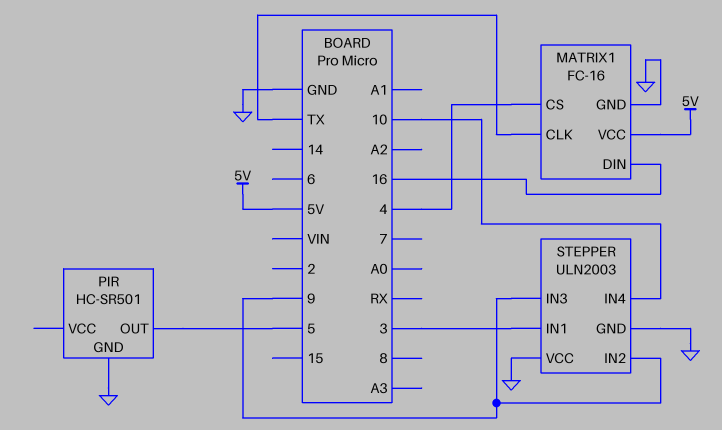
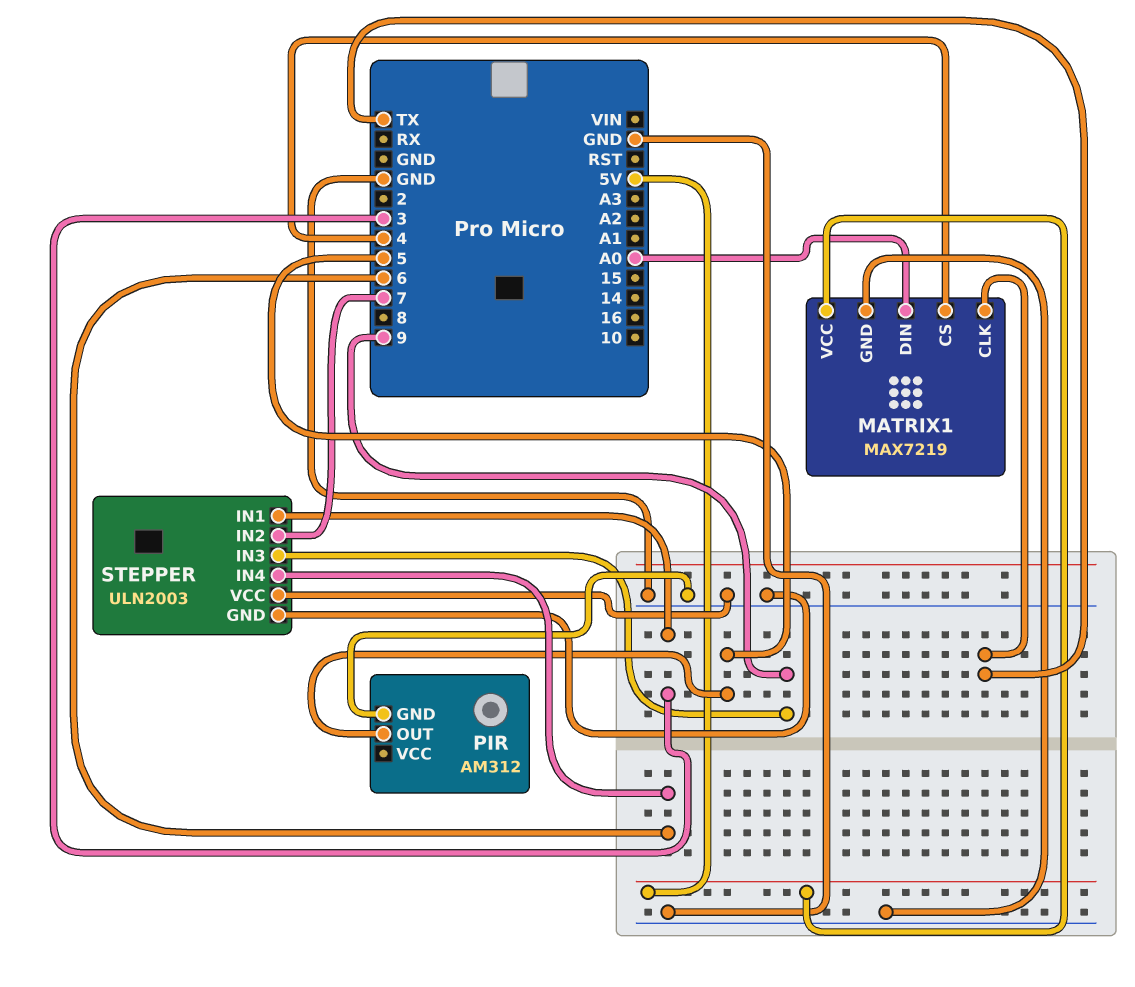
MATRIX1: FC-16 -> MAX7219
MATRIX1 pin DIN: 16 -> A0
PIR: HC-SR501 -> AM312
STEPPER pin IN2: 9 -> 7
STEPPER pin IN4: 10 -> 6

